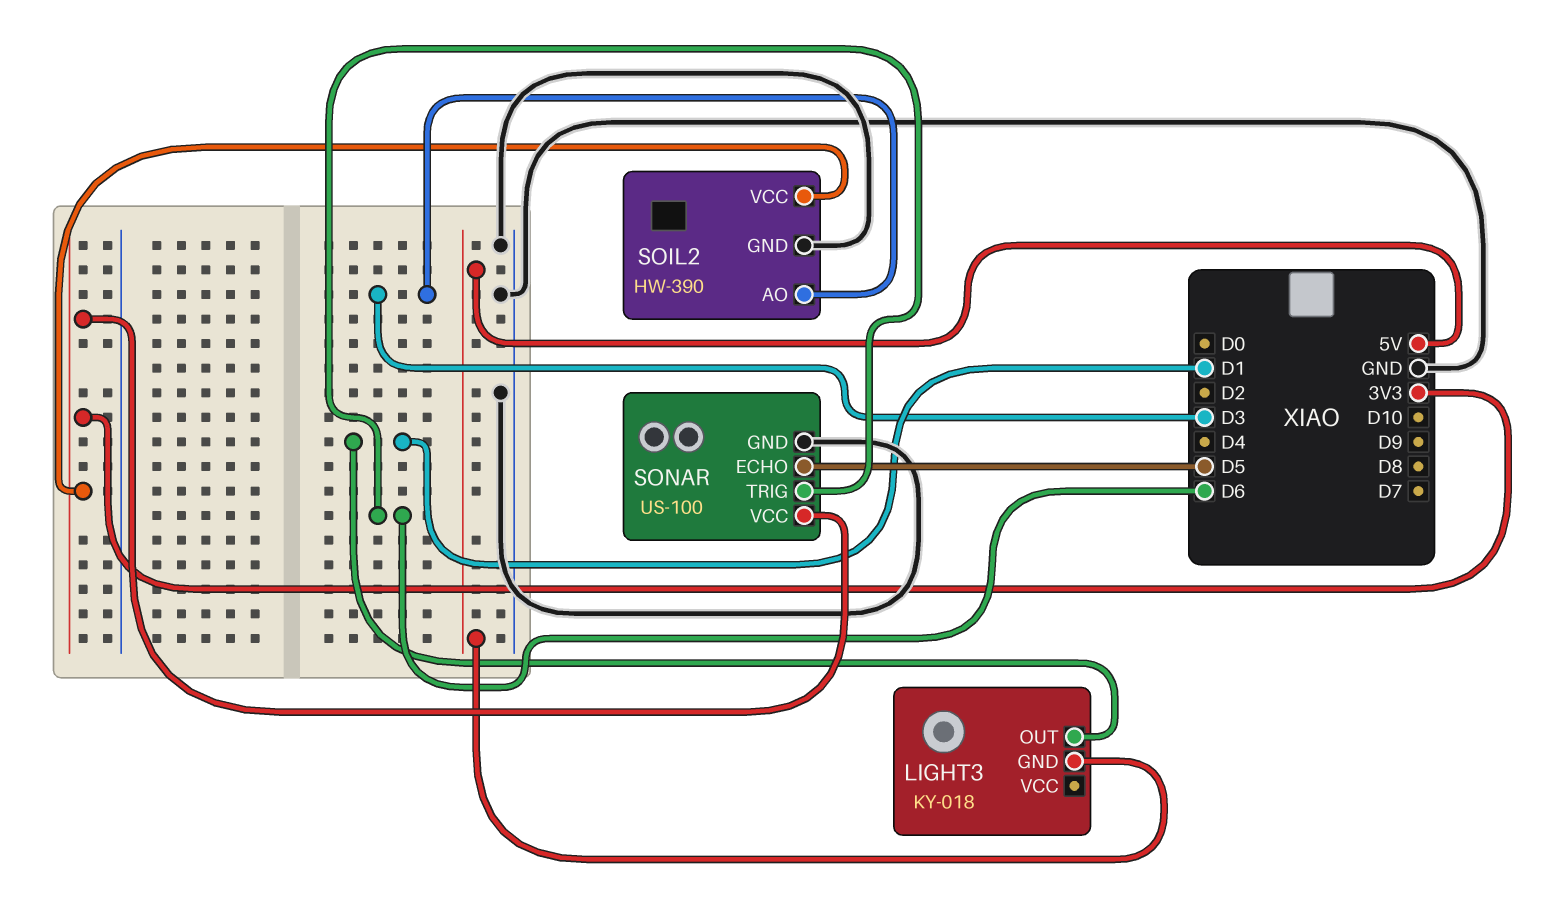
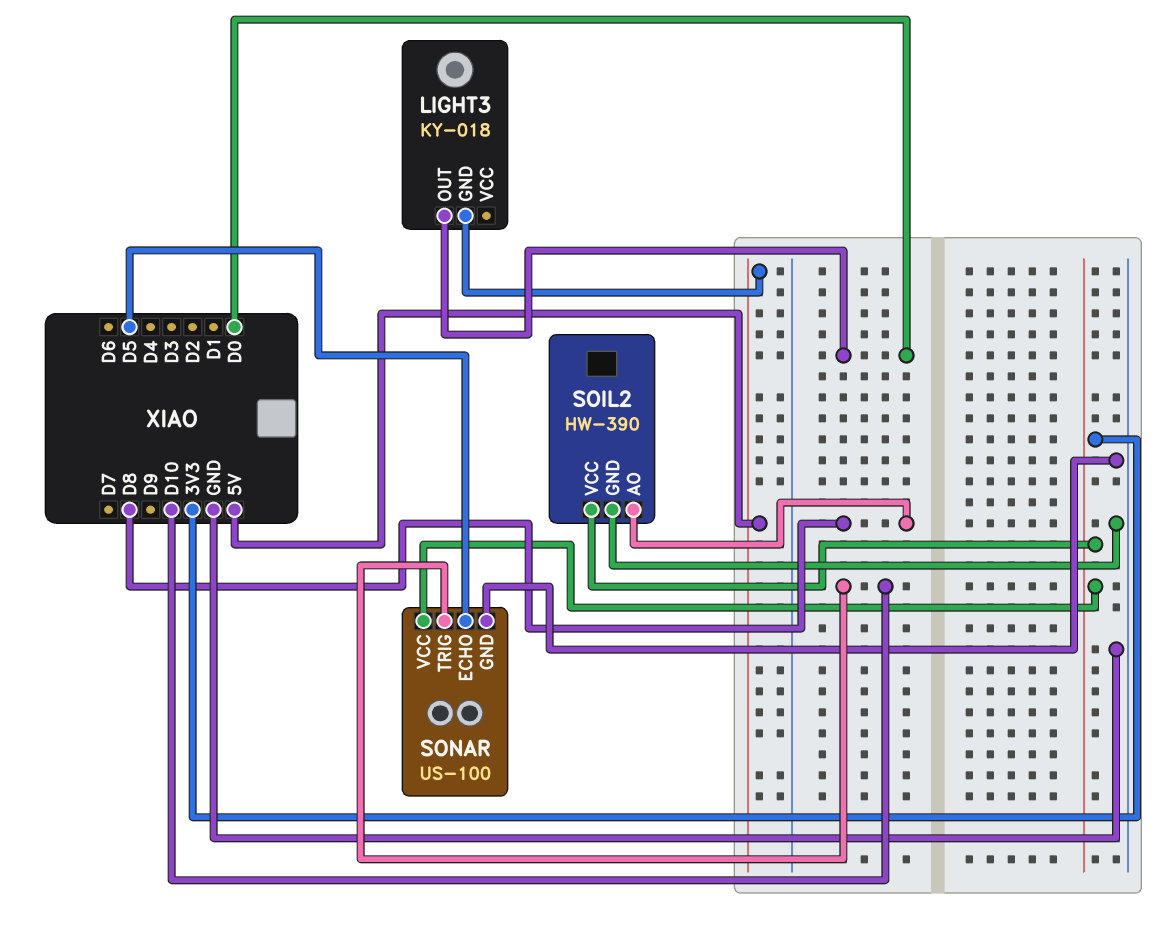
LIGHT3 pin OUT: D1 -> D0
SOIL2 pin AO: D3 -> D8
SONAR pin TRIG: D6 -> D10

